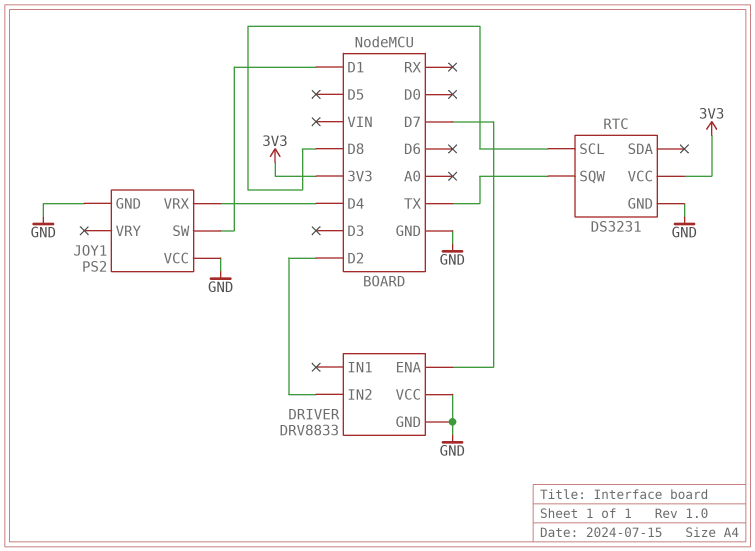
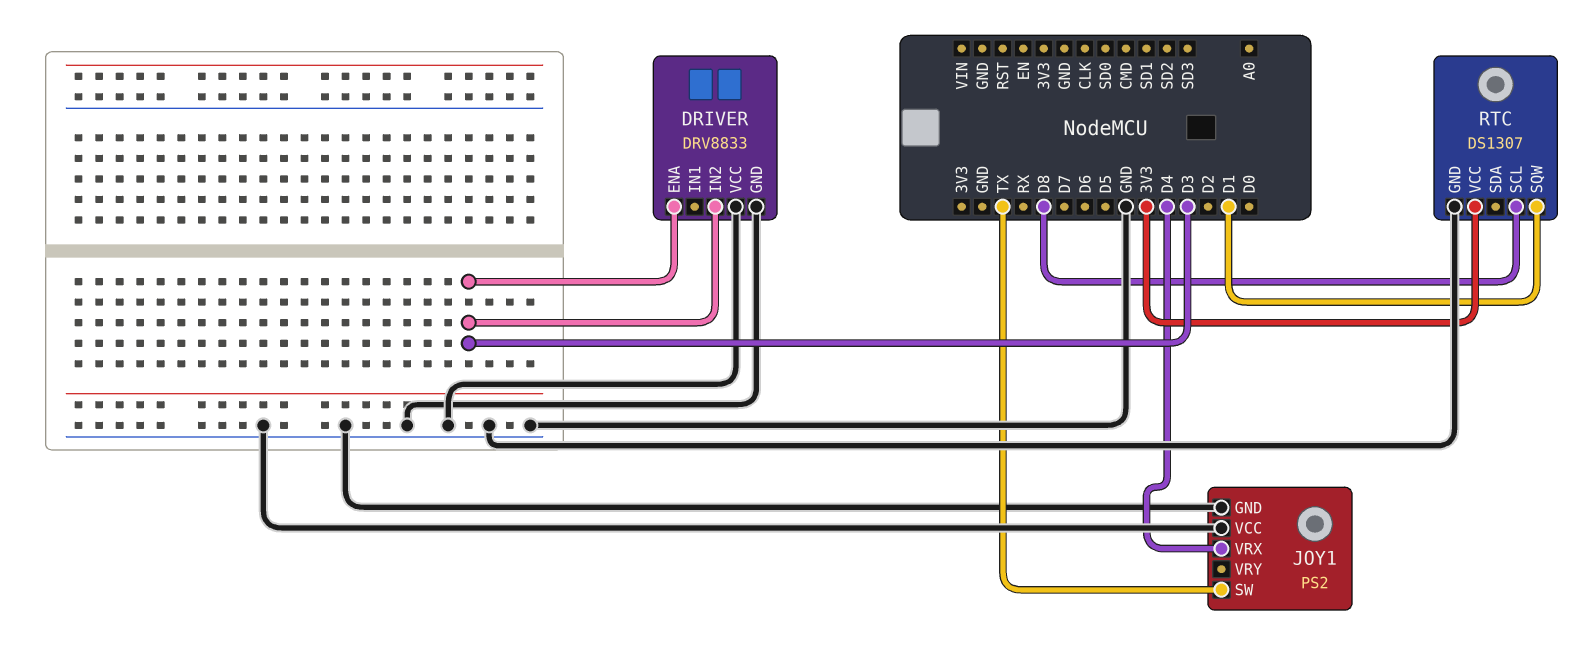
DRIVER pin ENA: D7 -> D3
DRIVER pin IN2: D2 -> D3
JOY1 pin SW: D1 -> TX
RTC: DS3231 -> DS1307
RTC pin SQW: TX -> D1

